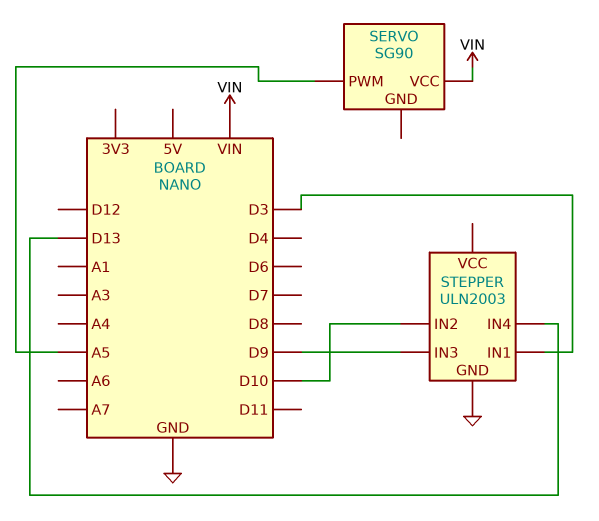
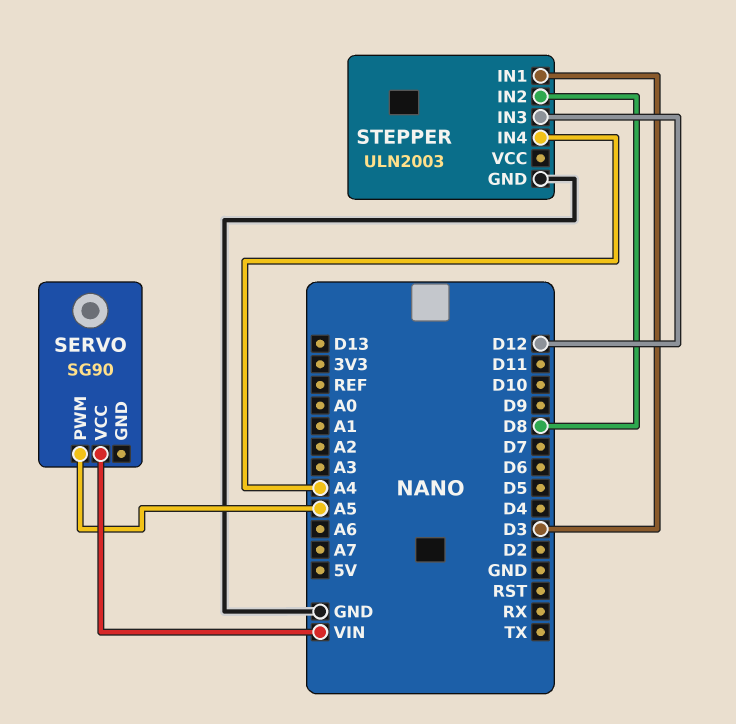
STEPPER pin IN2: D10 -> D8
STEPPER pin IN3: D9 -> D12
STEPPER pin IN4: D13 -> A4

